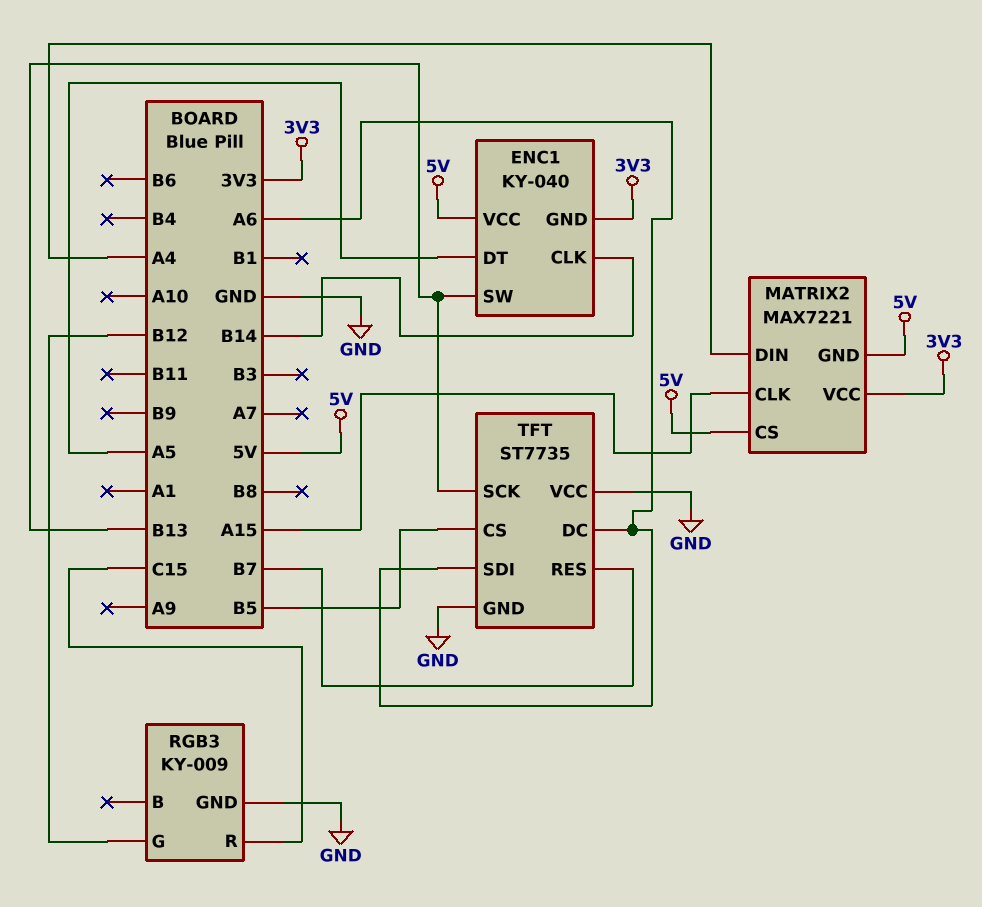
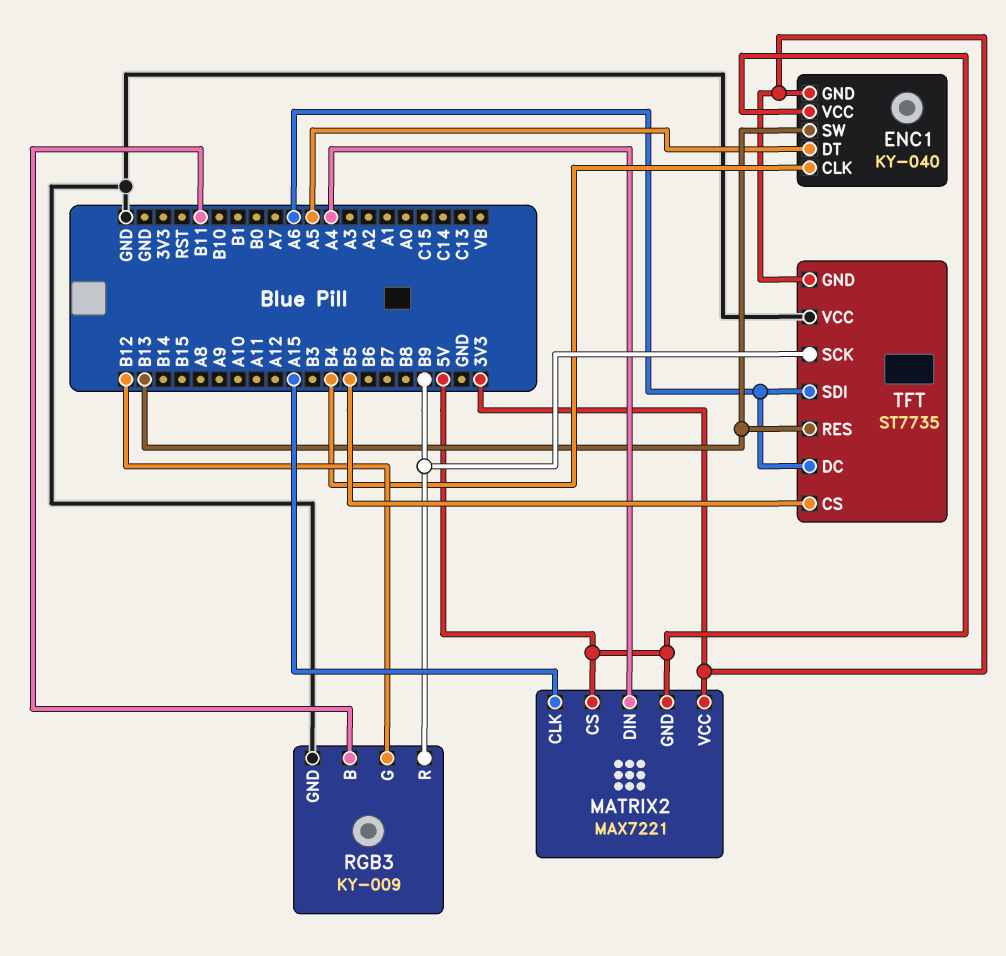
ENC1 pin CLK: B14 -> B4
RGB3 pin B: none -> B11
RGB3 pin R: C15 -> B9
TFT pin GND: GND -> 3V3
TFT pin RES: B7 -> B13
TFT pin SCK: B13 -> B9

